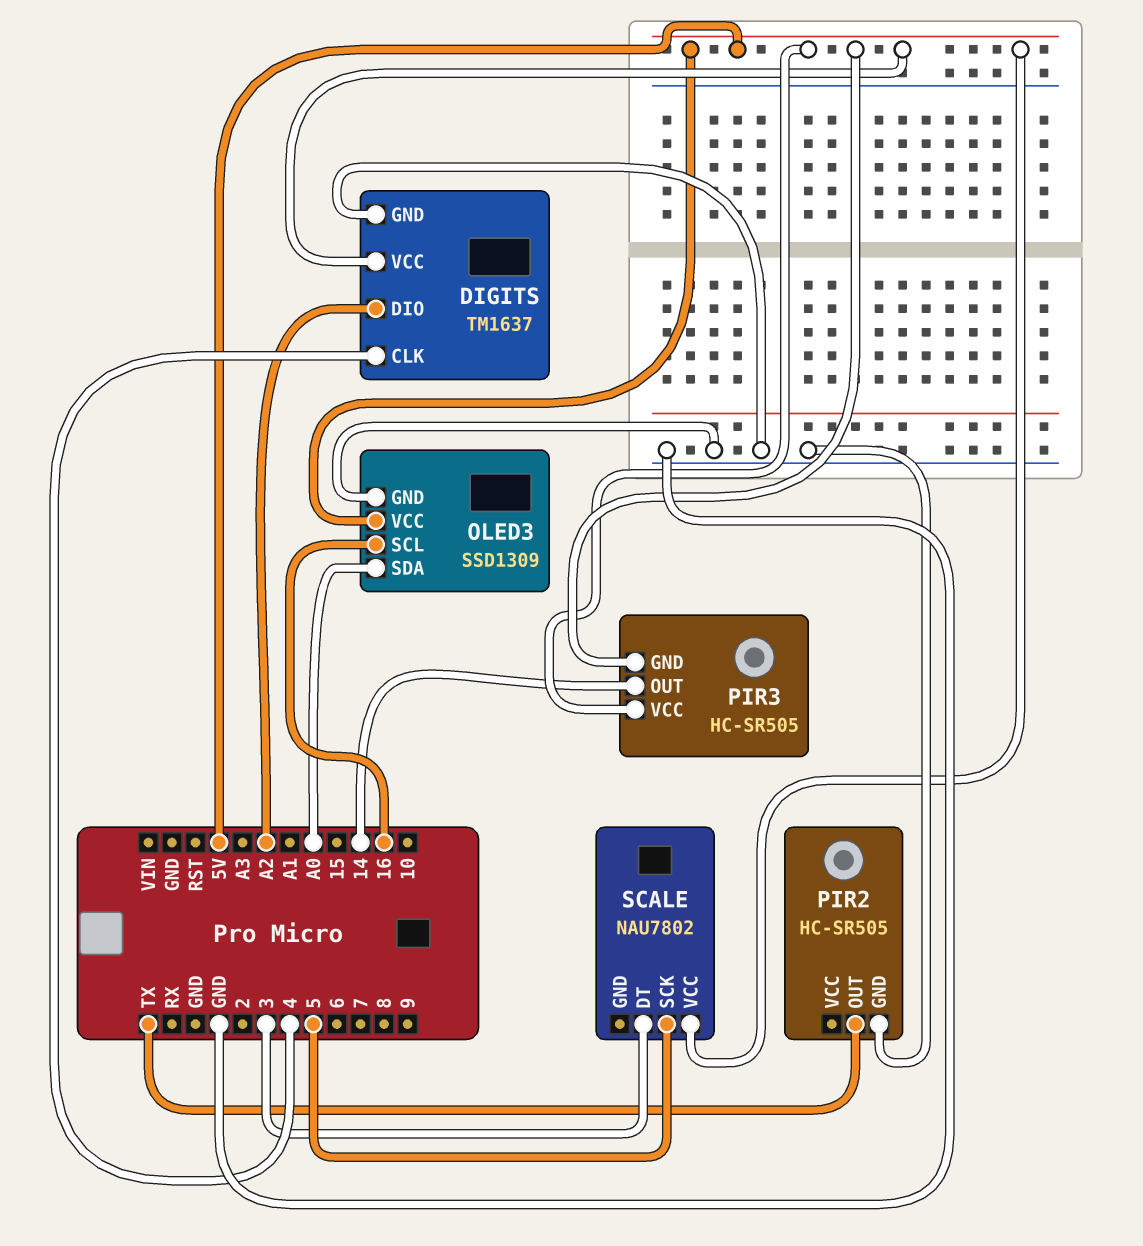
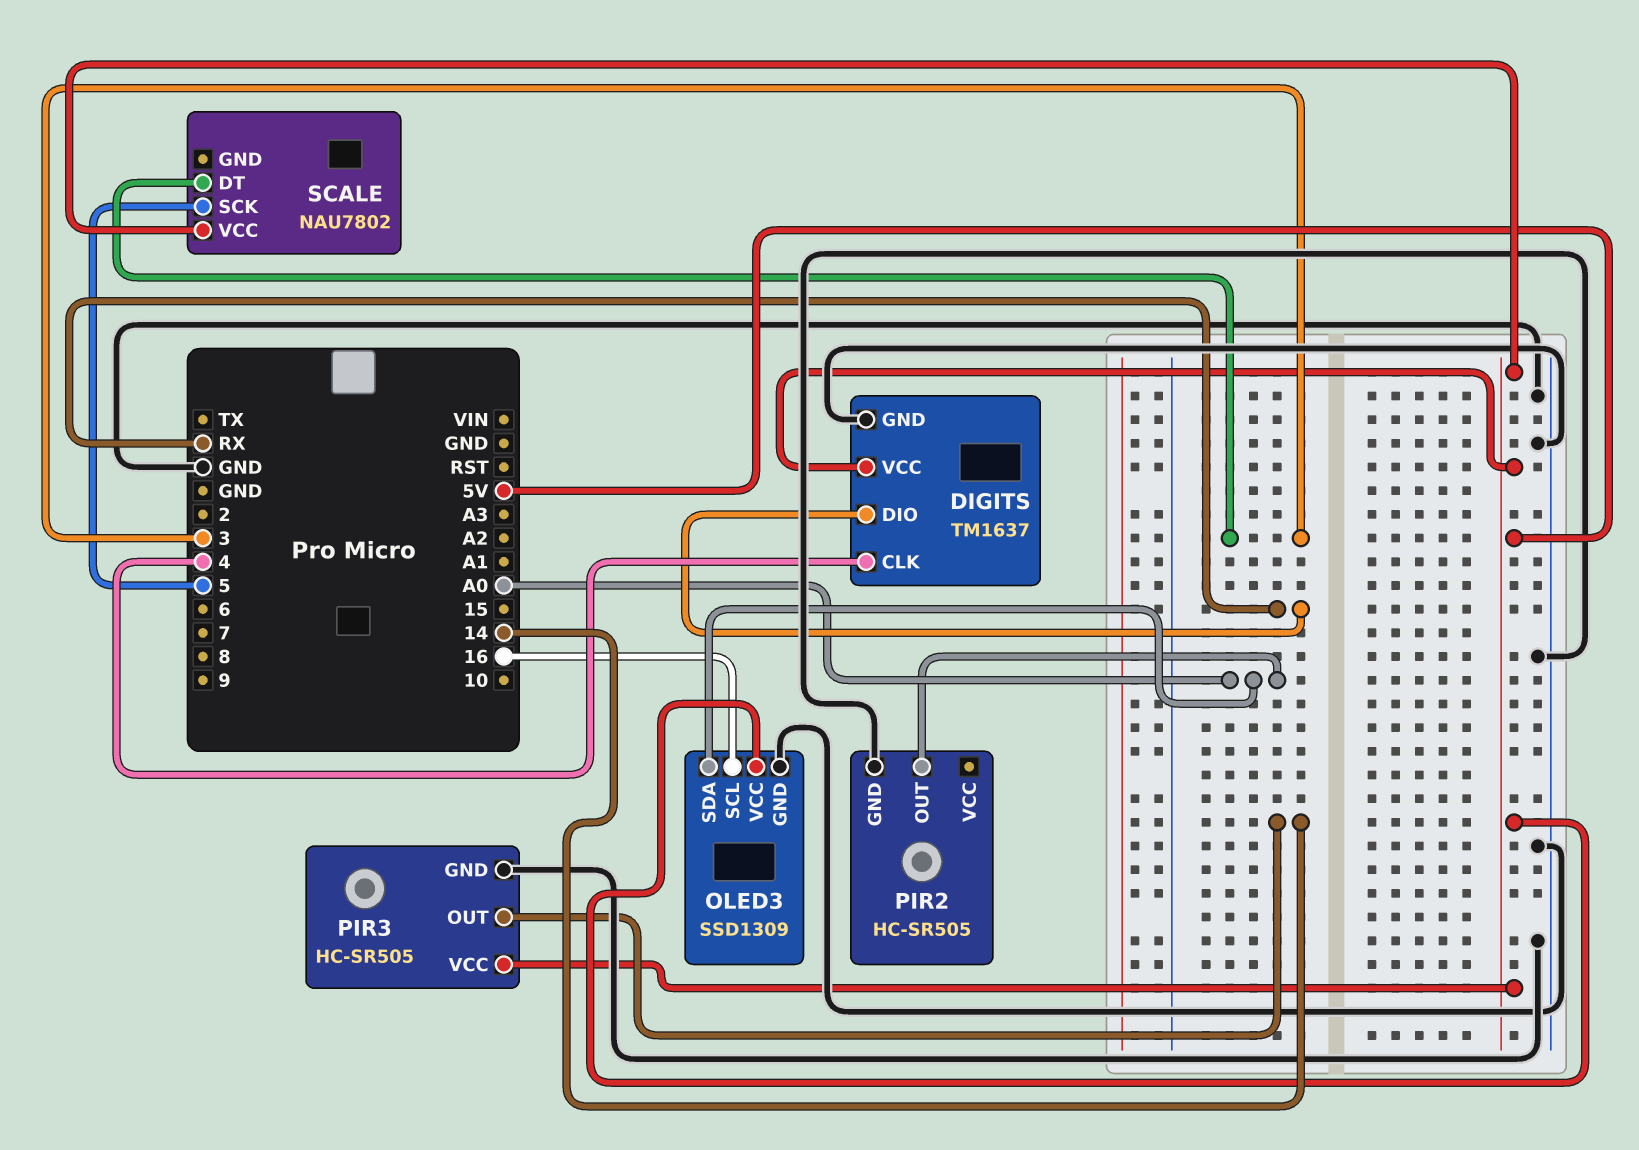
DIGITS pin DIO: A2 -> RX
PIR2 pin OUT: TX -> A0
PIR3 pin GND: 5V -> GND

